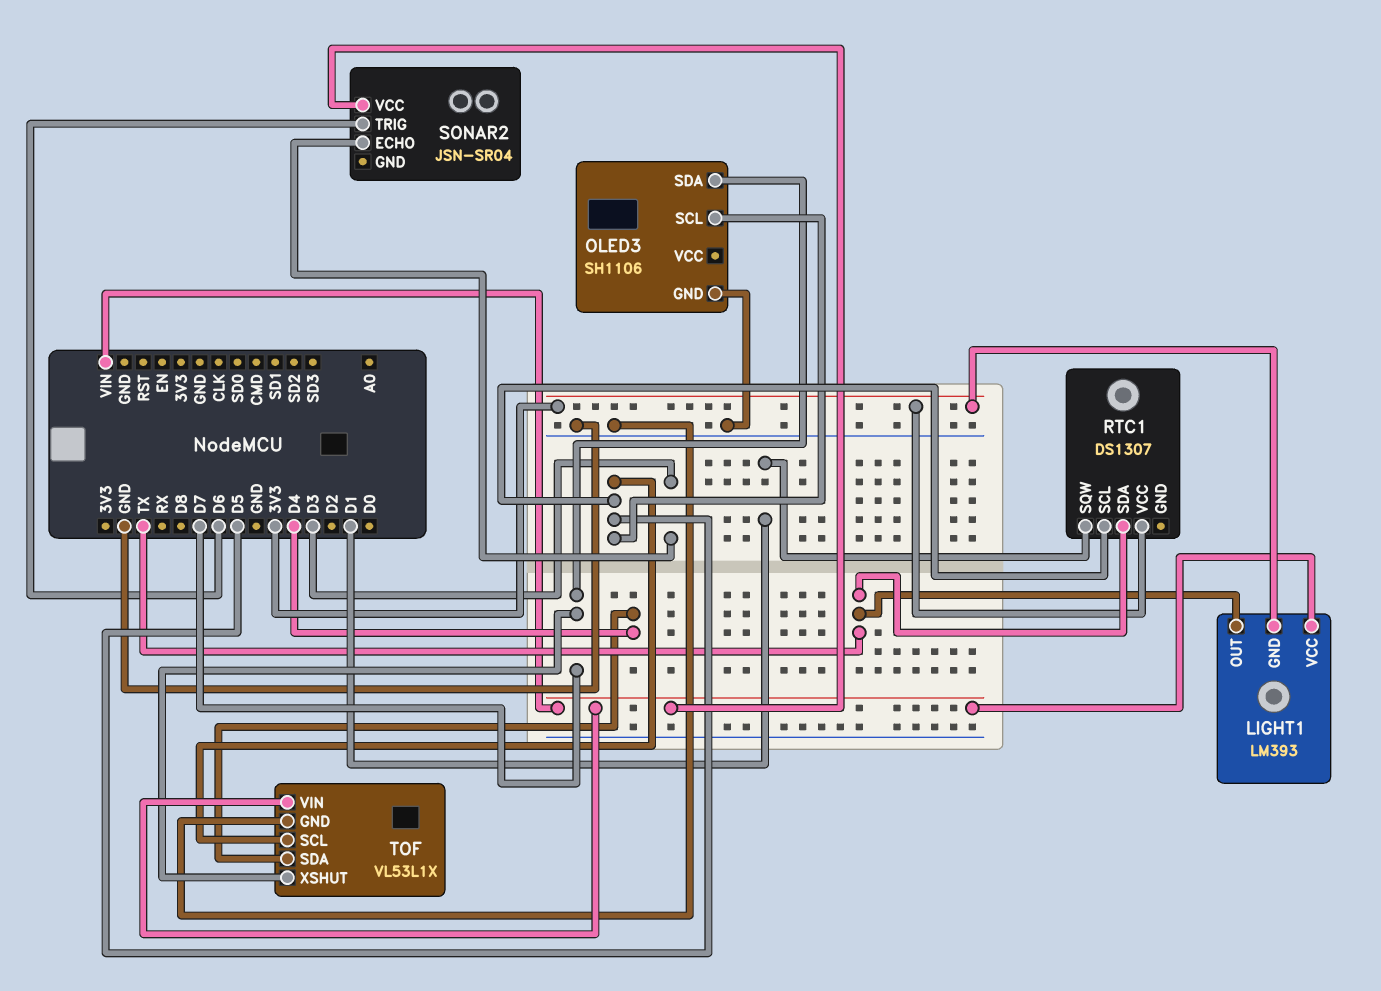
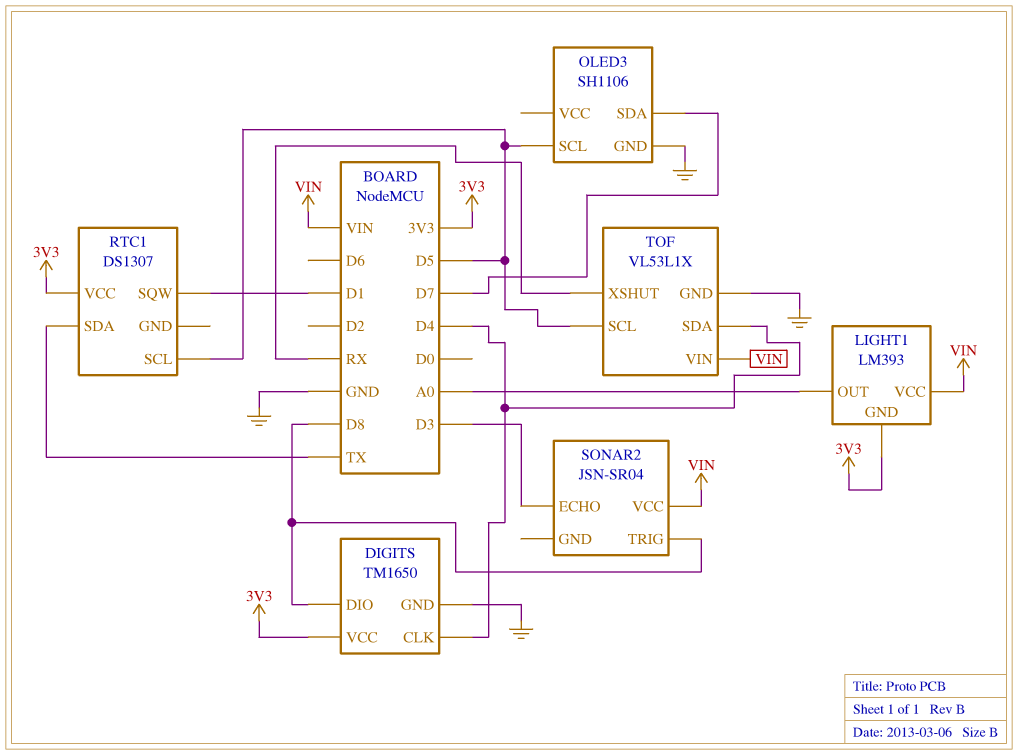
DIGITS: none -> TM1650
DIGITS pin CLK: none -> D4
DIGITS pin DIO: none -> D8
DIGITS pin GND: none -> GND
DIGITS pin VCC: none -> 3V3
LIGHT1 pin OUT: TX -> A0
SONAR2 pin TRIG: D6 -> D8
TOF pin XSHUT: D7 -> RX

